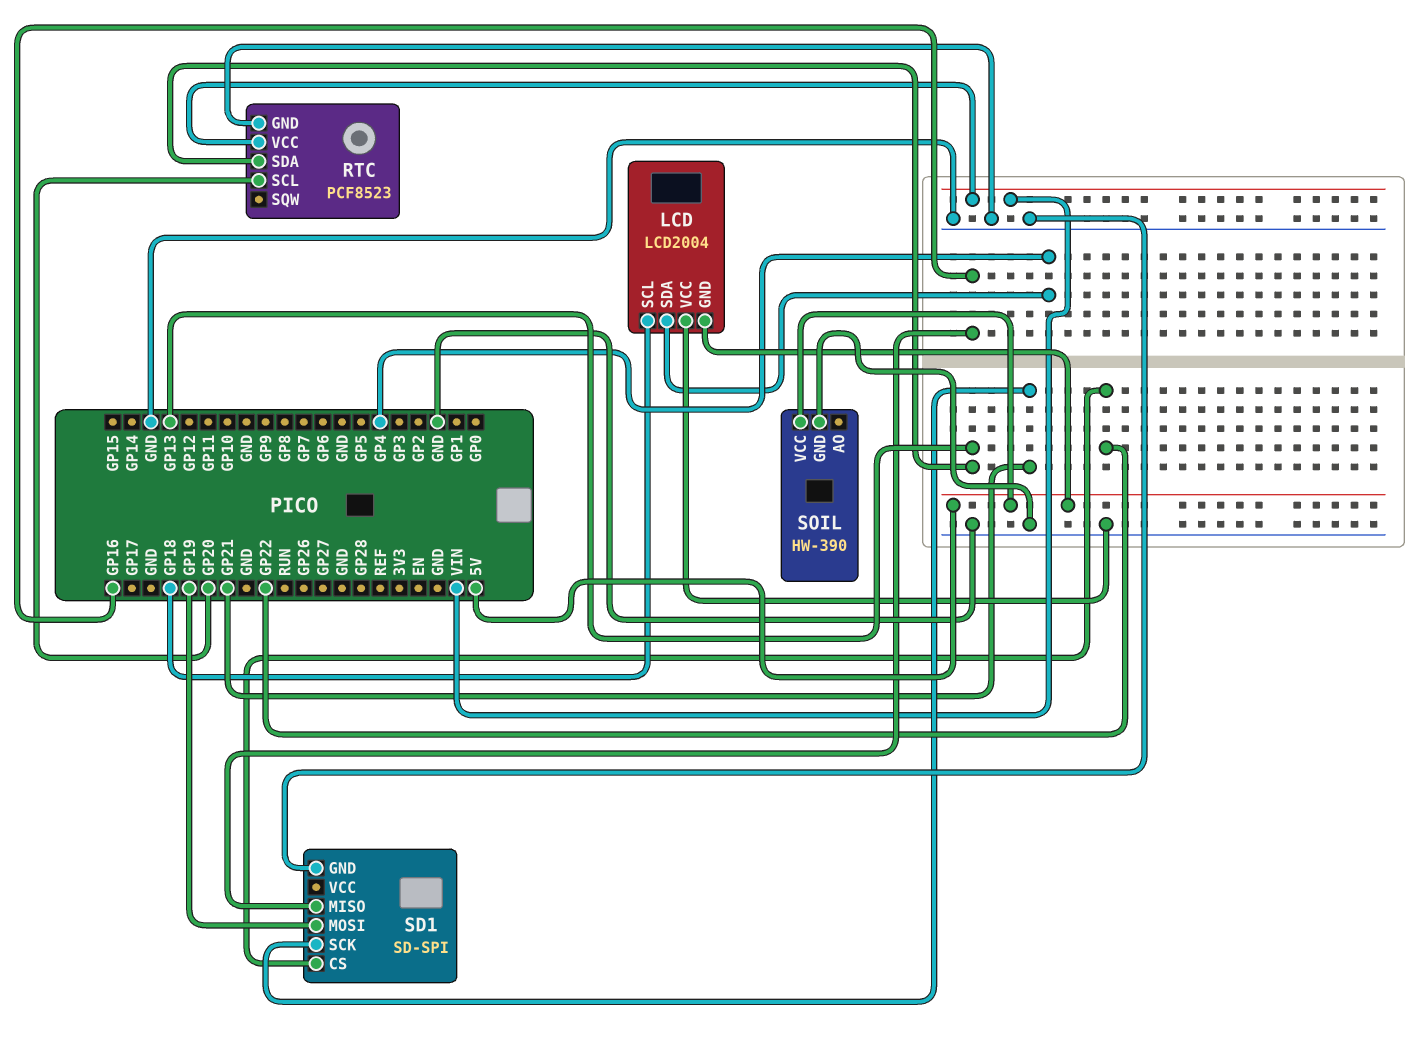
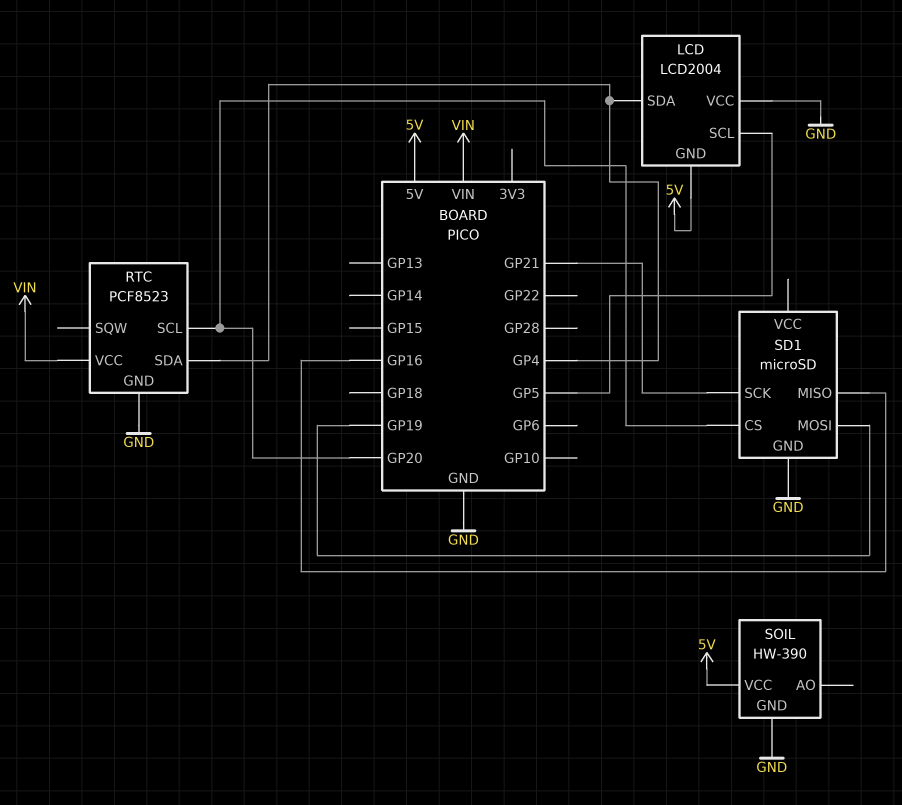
LCD pin SCL: GP18 -> GP5
RTC pin SDA: GP13 -> GP4
SD1: SD-SPI -> microSD
SD1 pin CS: GP22 -> GP20

